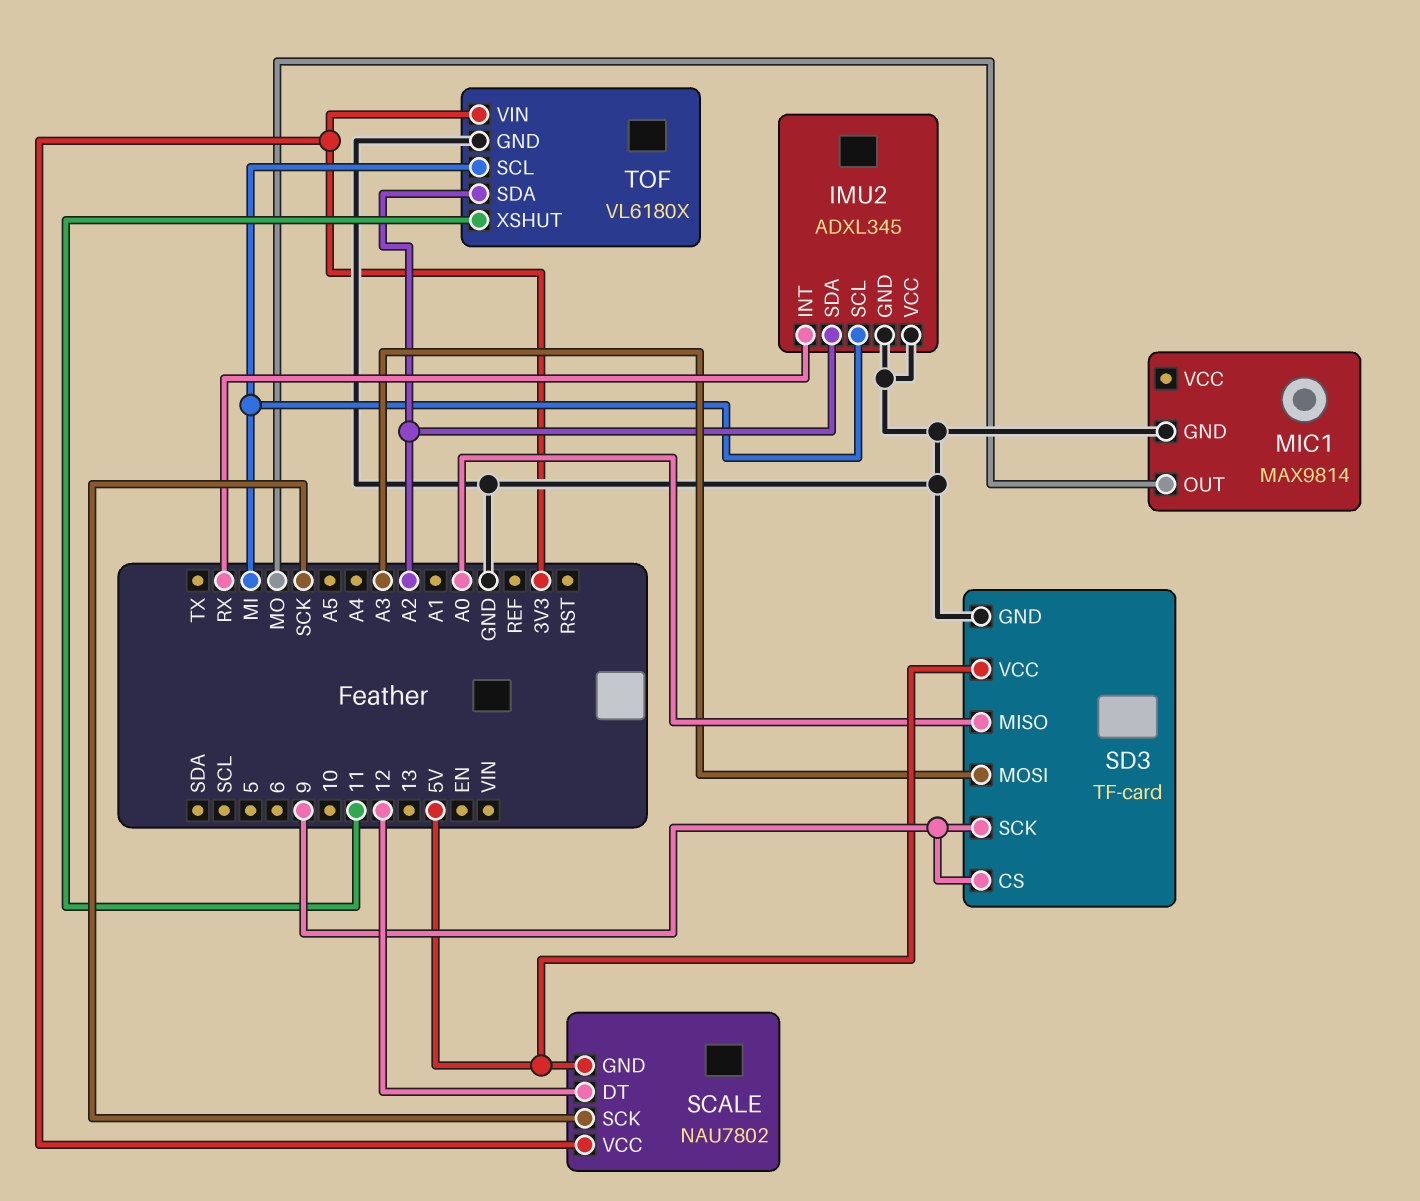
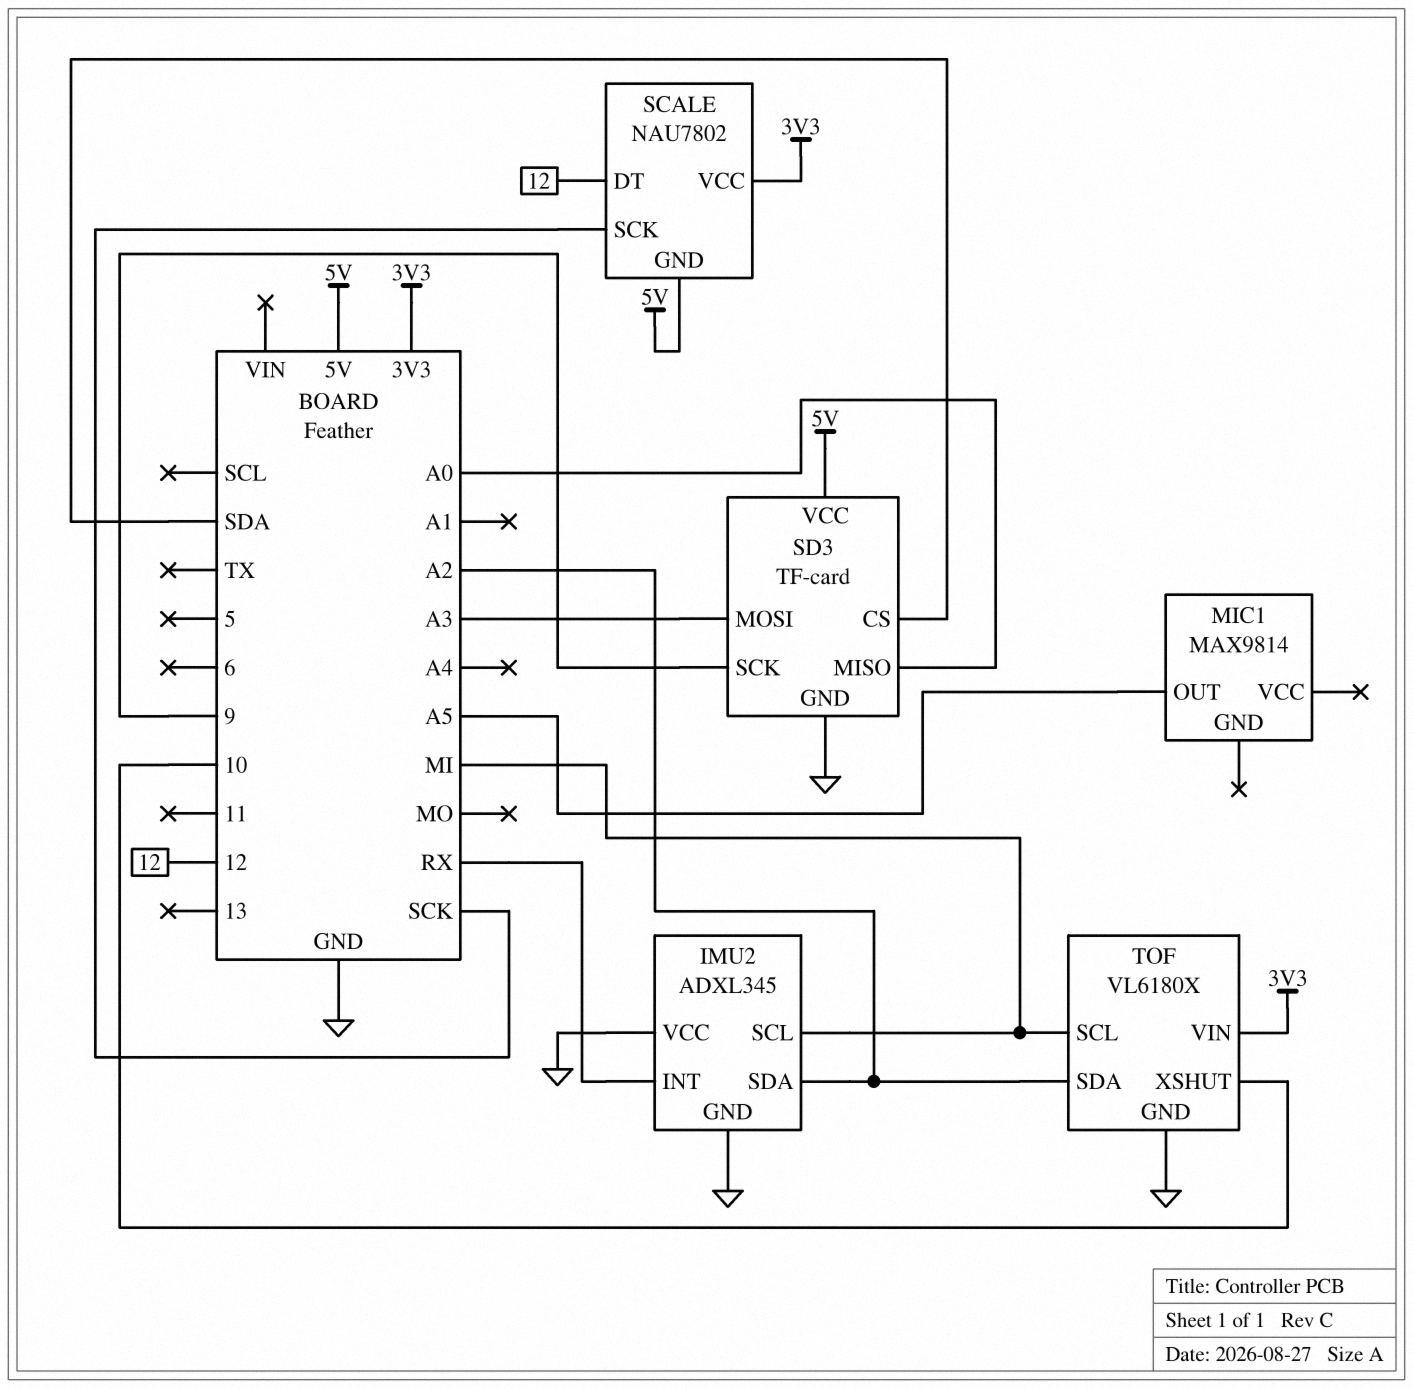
MIC1 pin GND: GND -> none
MIC1 pin OUT: MO -> A5
SD3 pin CS: 9 -> SDA
TOF pin XSHUT: 11 -> 10

